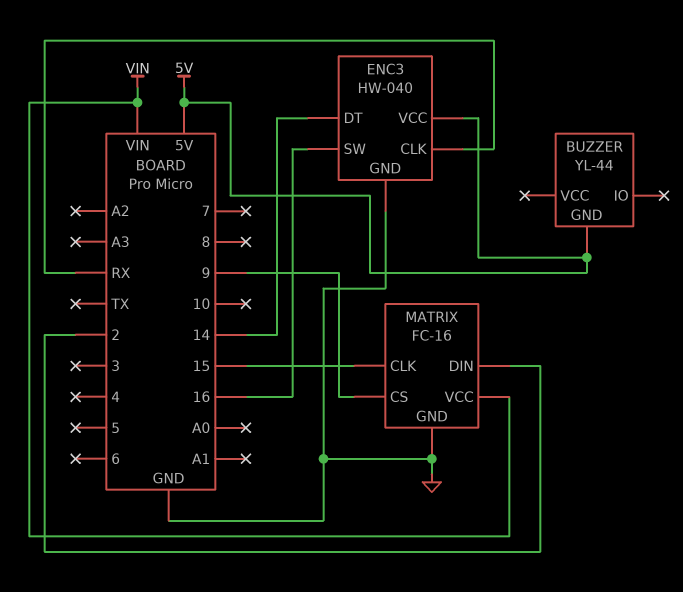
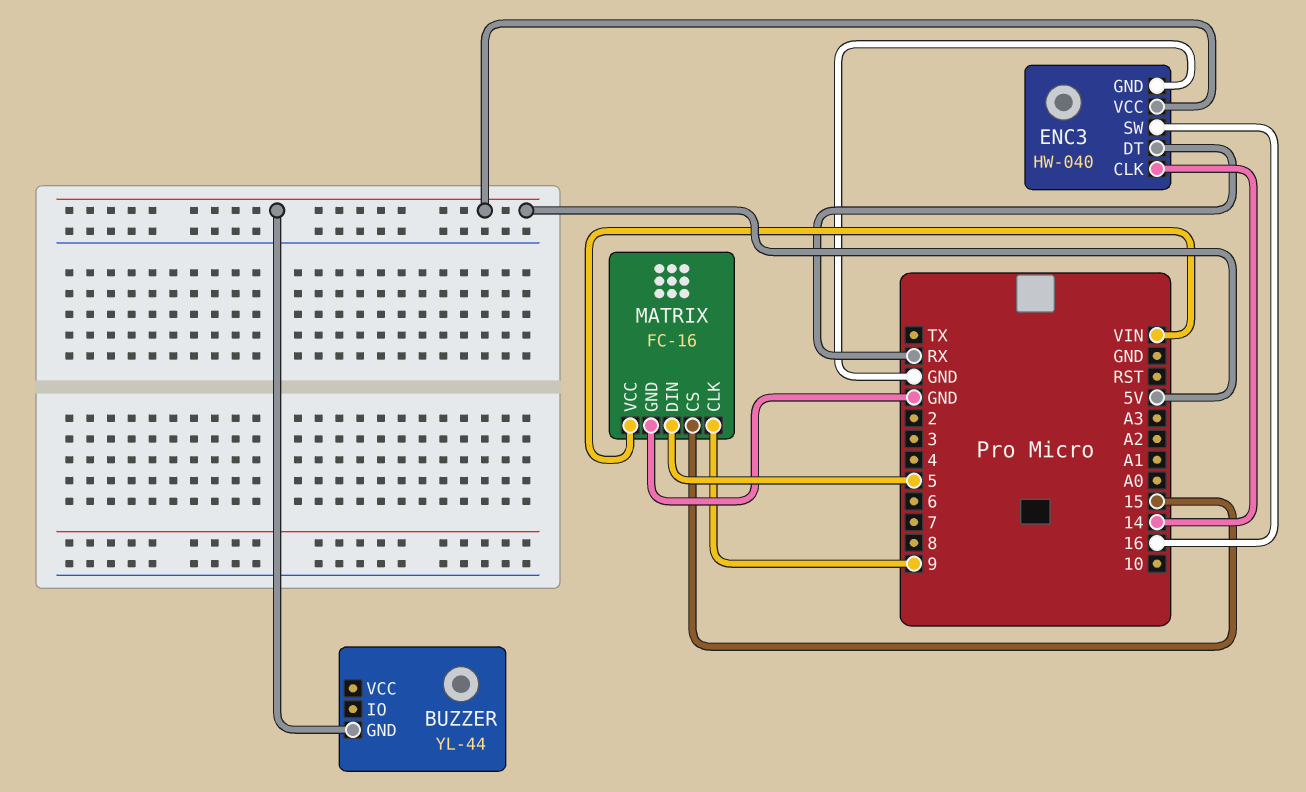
ENC3 pin CLK: RX -> 14
ENC3 pin DT: 14 -> RX
MATRIX pin CLK: 15 -> 9
MATRIX pin CS: 9 -> 15
MATRIX pin DIN: 2 -> 5

